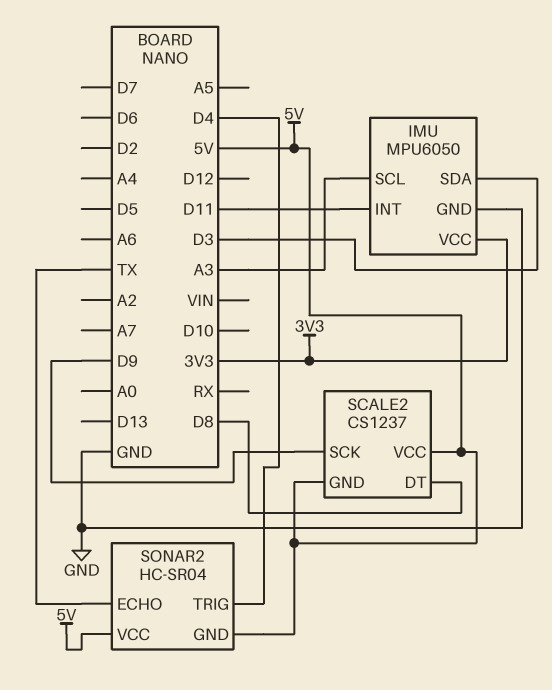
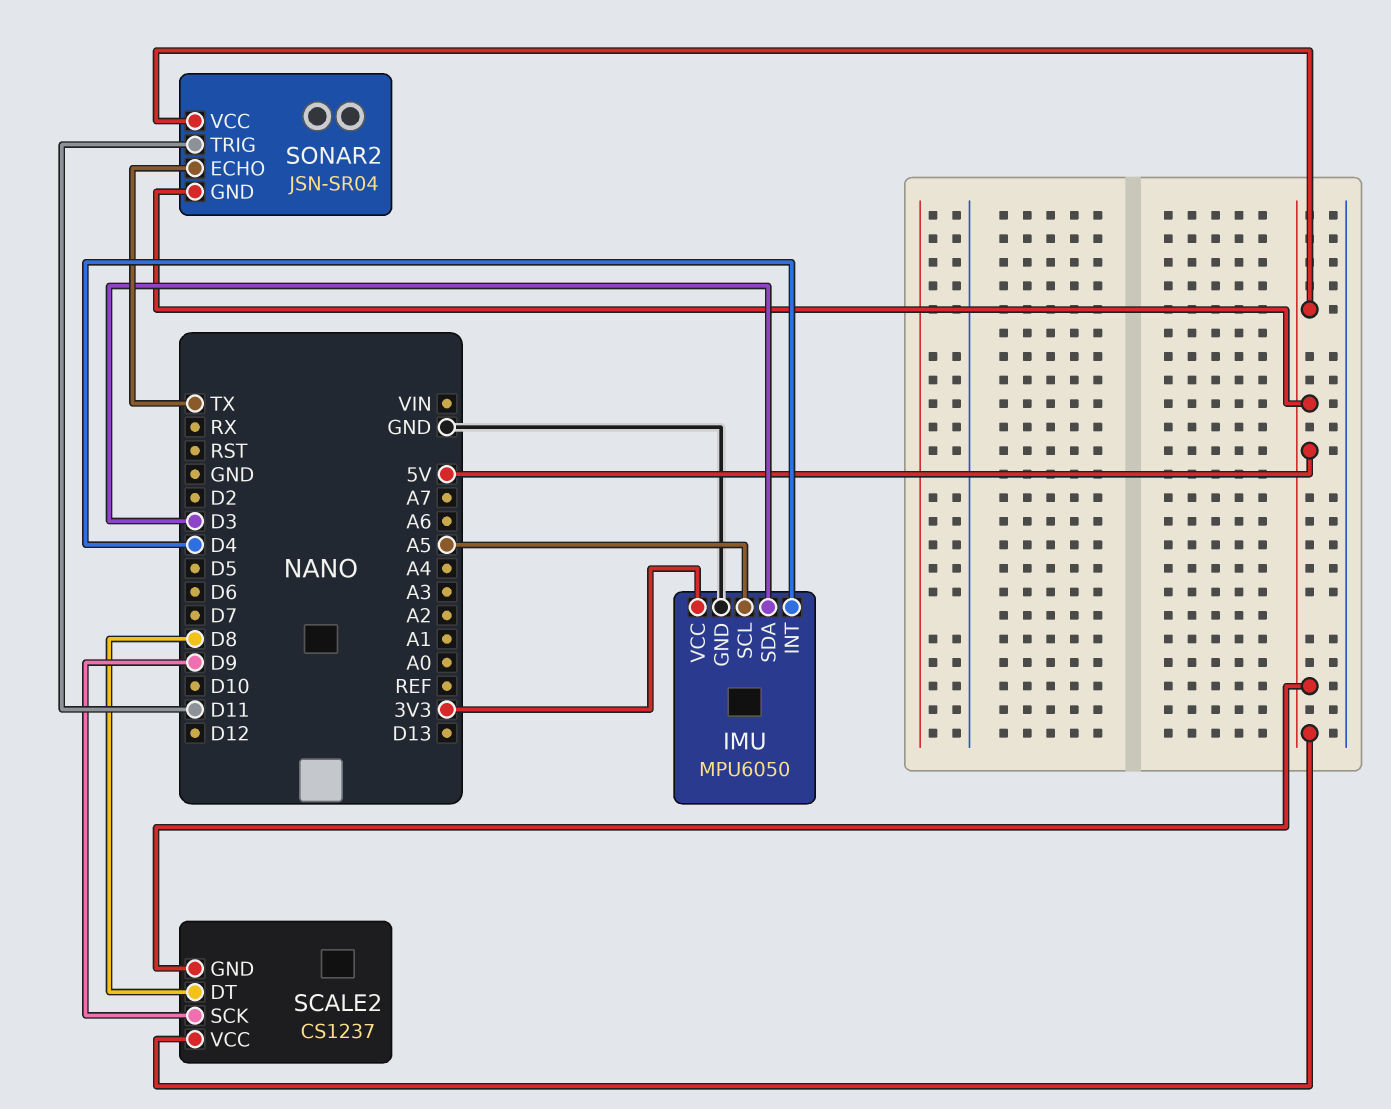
IMU pin INT: D11 -> D4
IMU pin SCL: A3 -> A5
SONAR2: HC-SR04 -> JSN-SR04
SONAR2 pin TRIG: D4 -> D11

